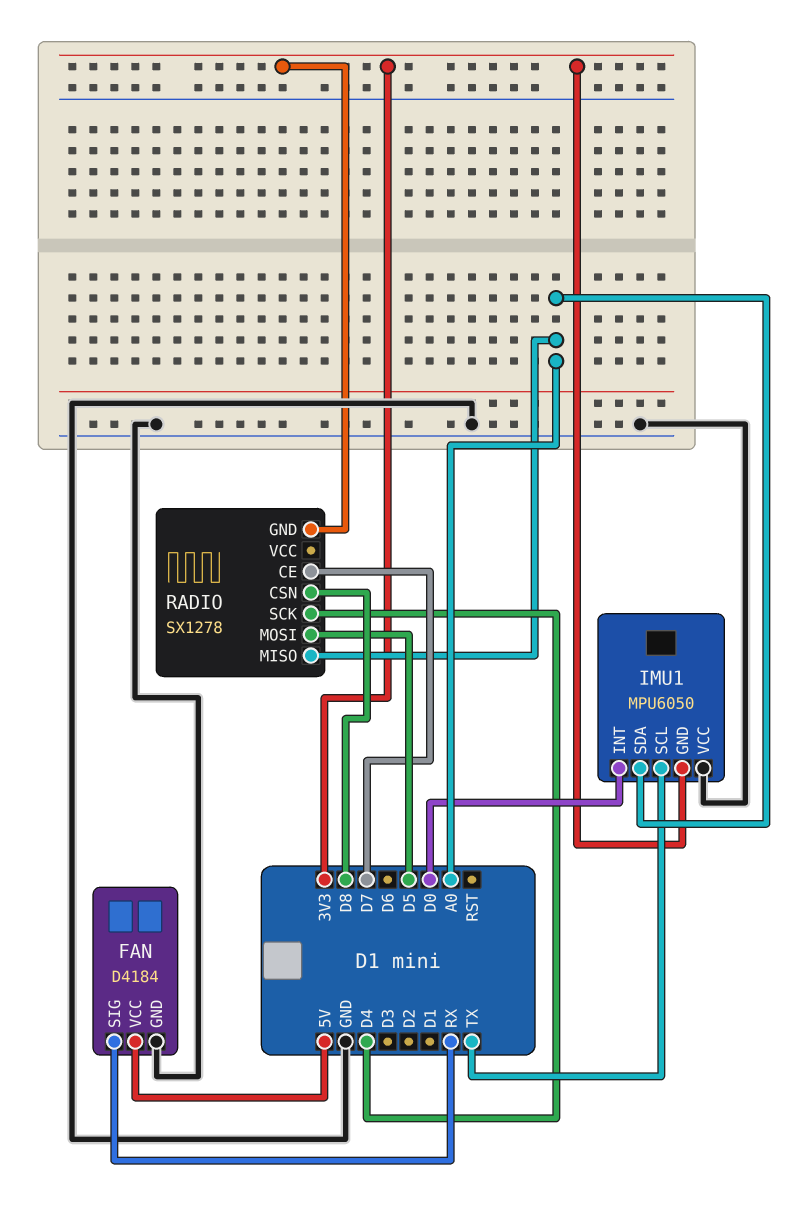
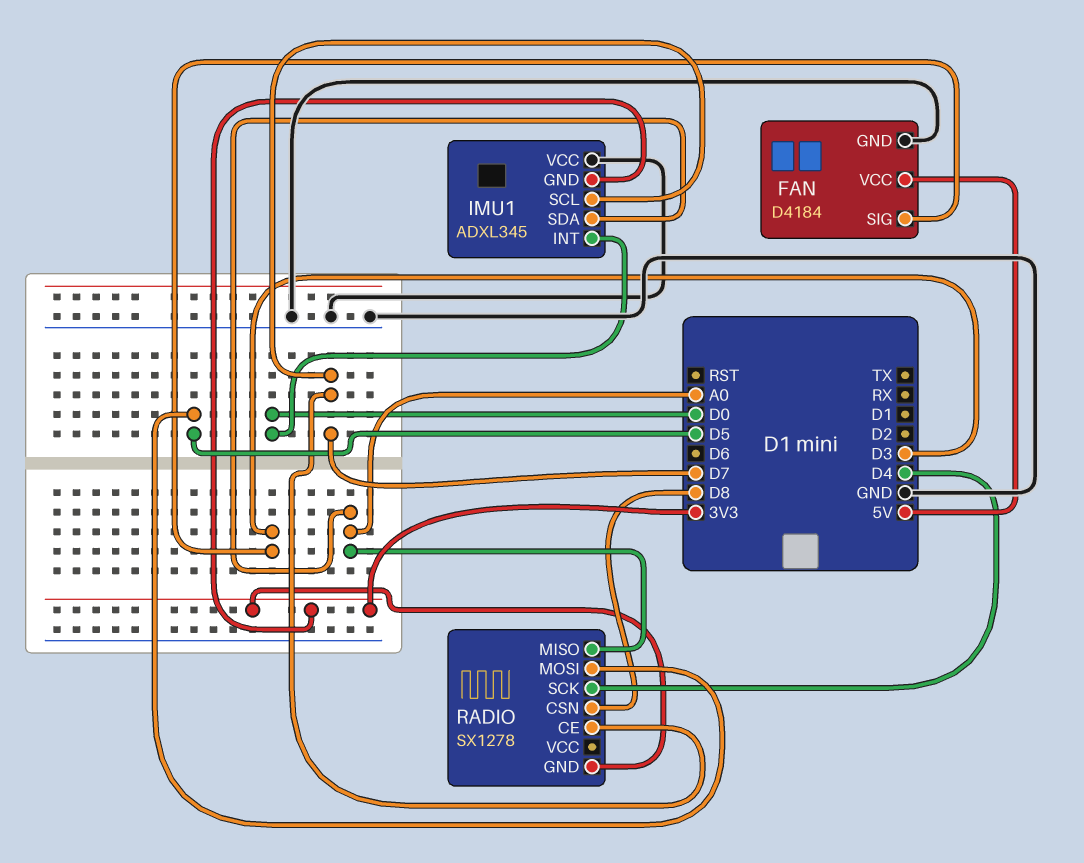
FAN pin SIG: RX -> D3
IMU1: MPU6050 -> ADXL345
IMU1 pin SCL: TX -> D7

